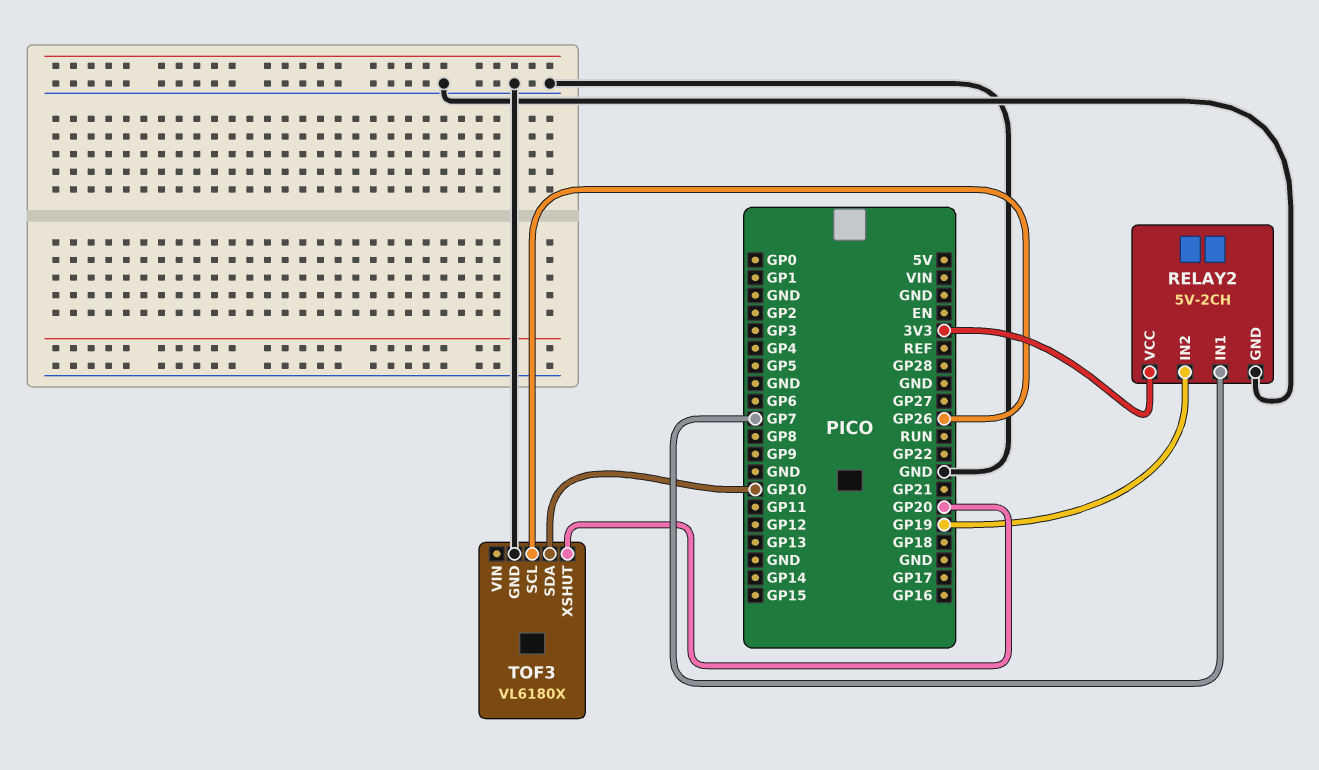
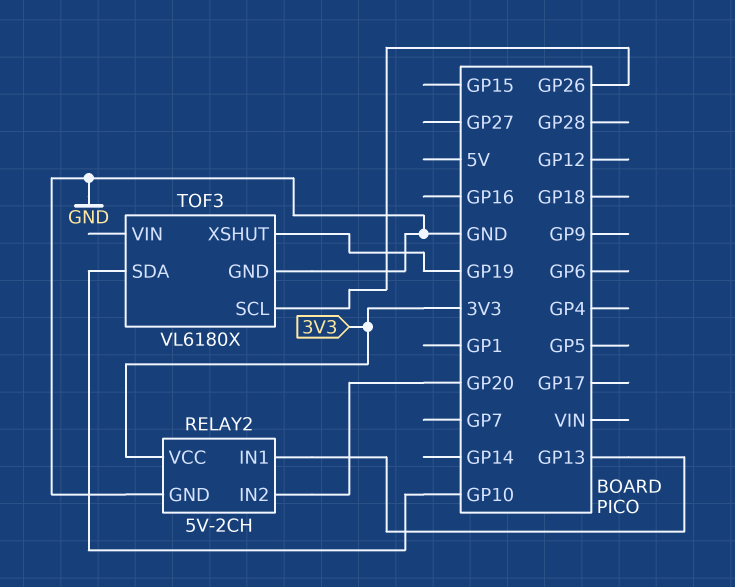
RELAY2 pin IN1: GP7 -> GP13
RELAY2 pin IN2: GP19 -> GP20
TOF3 pin XSHUT: GP20 -> GP19

